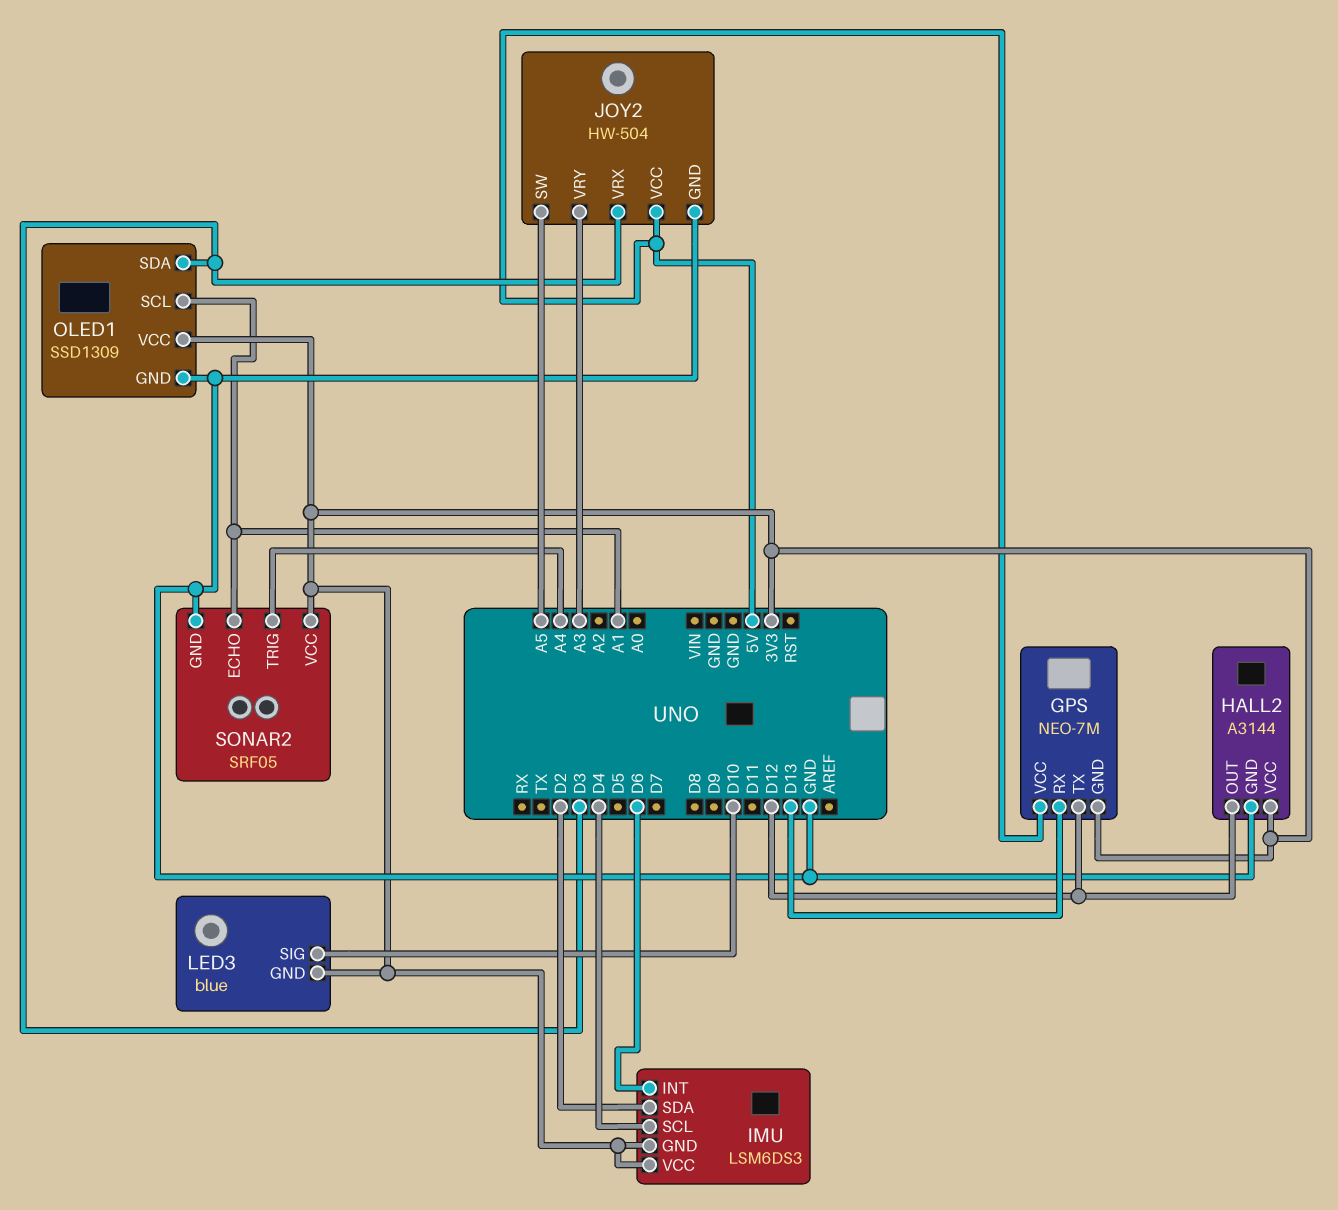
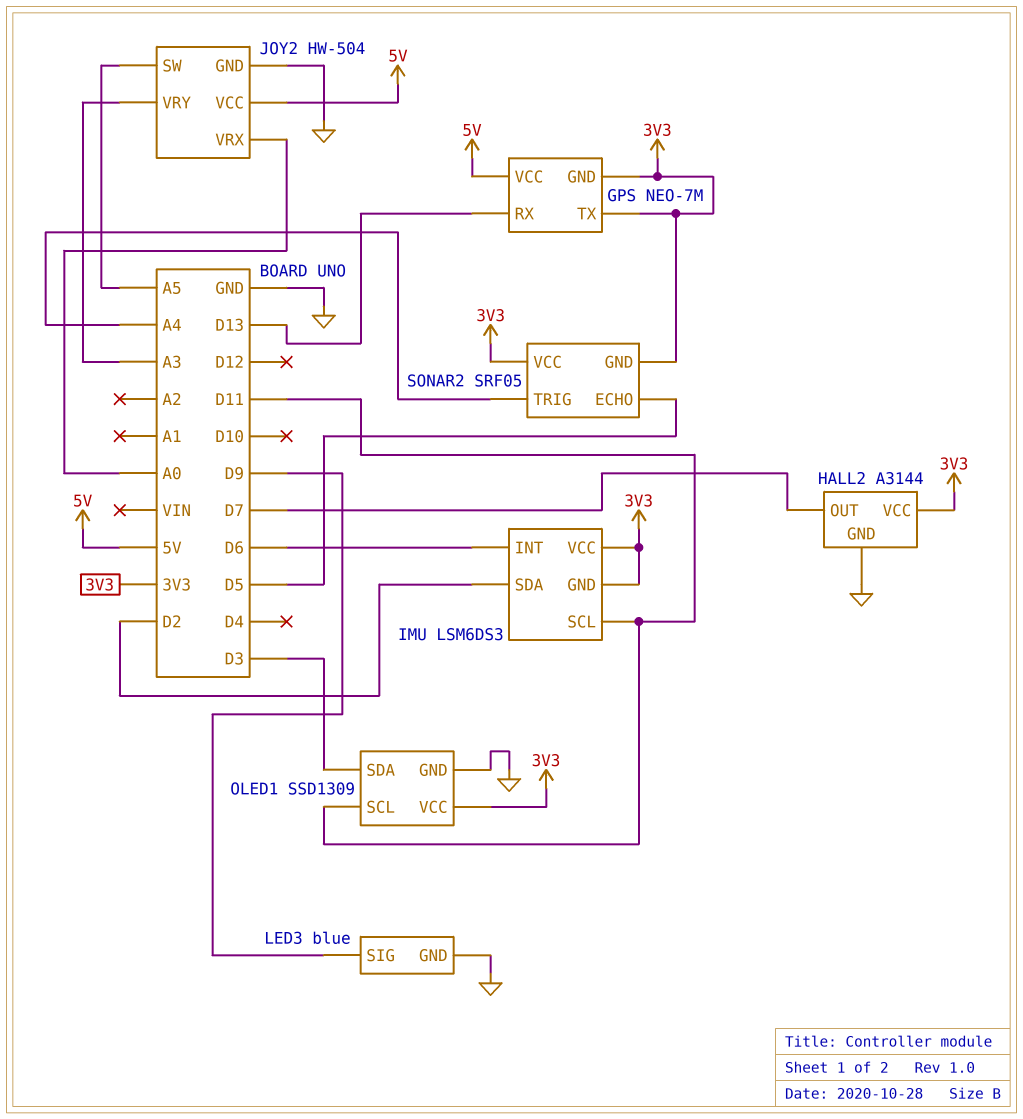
GPS pin TX: D12 -> 3V3
HALL2 pin OUT: D12 -> D7
IMU pin SCL: D4 -> D11
JOY2 pin VRX: D3 -> A0
LED3 pin GND: 3V3 -> GND
LED3 pin SIG: D10 -> D9
OLED1 pin SCL: A1 -> D11
SONAR2 pin ECHO: A1 -> D5
SONAR2 pin GND: GND -> 3V3

